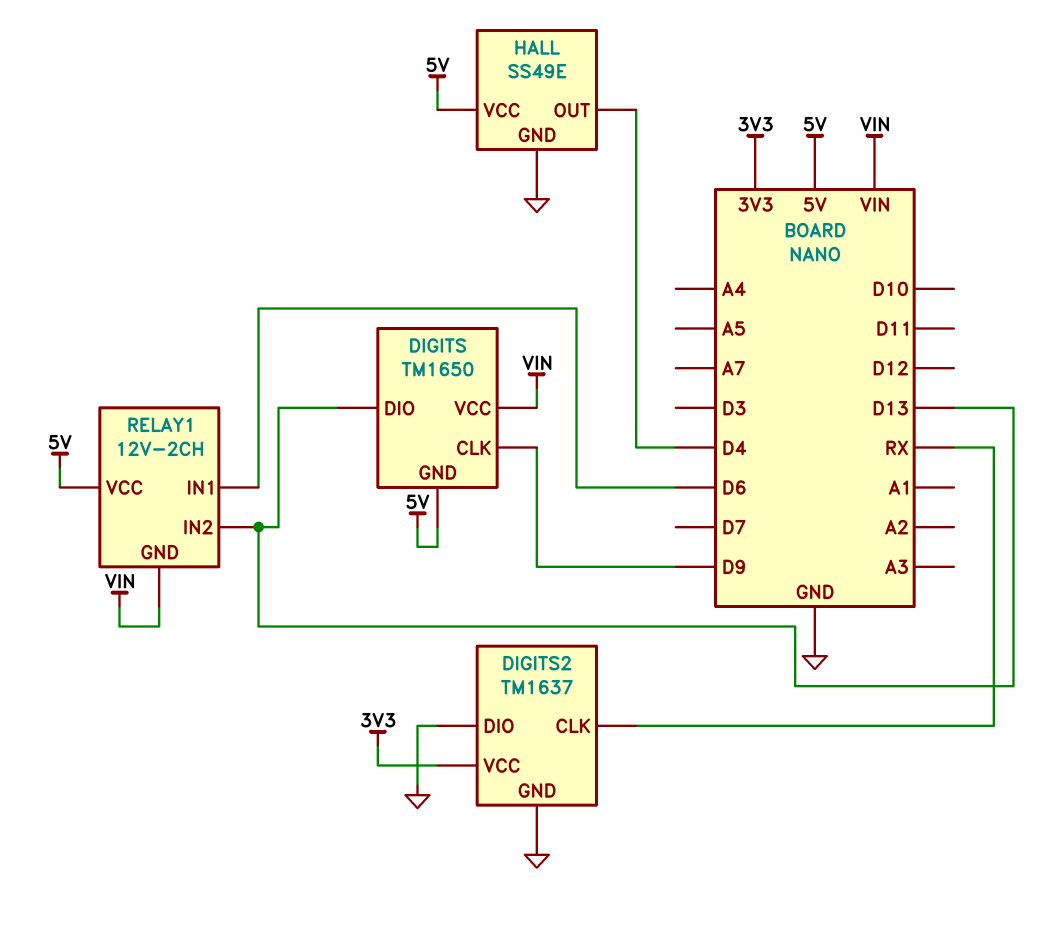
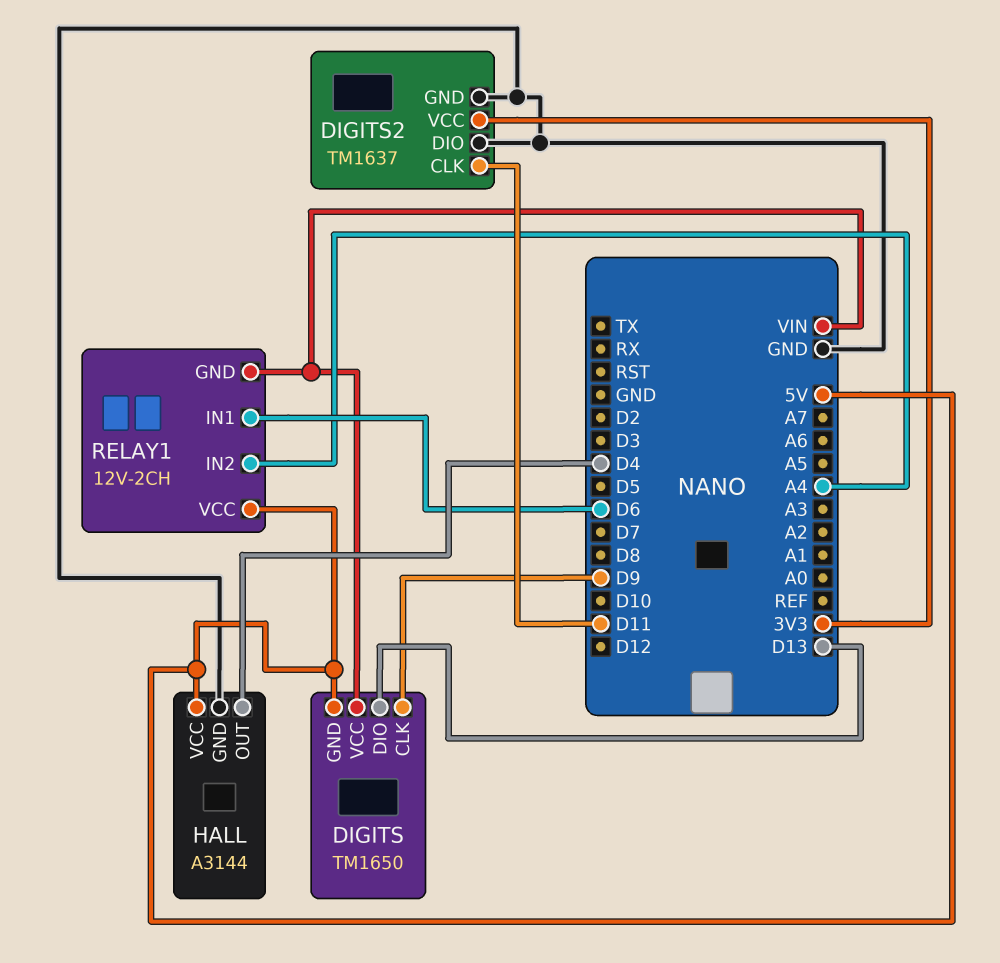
DIGITS2 pin CLK: RX -> D11
HALL: SS49E -> A3144
RELAY1 pin IN2: D13 -> A4

